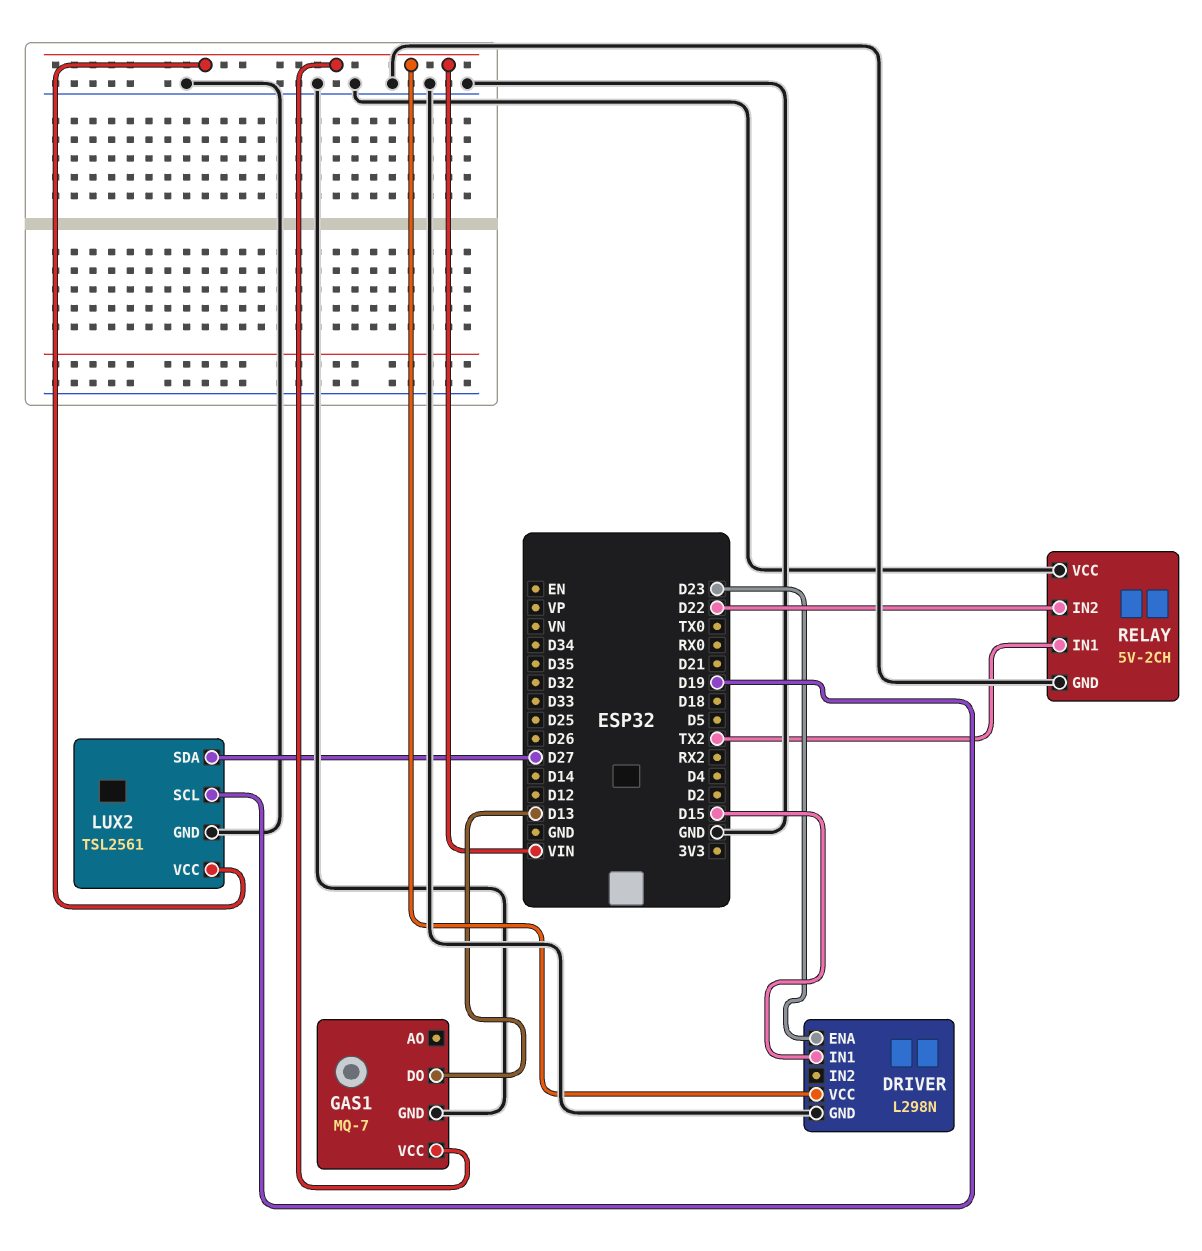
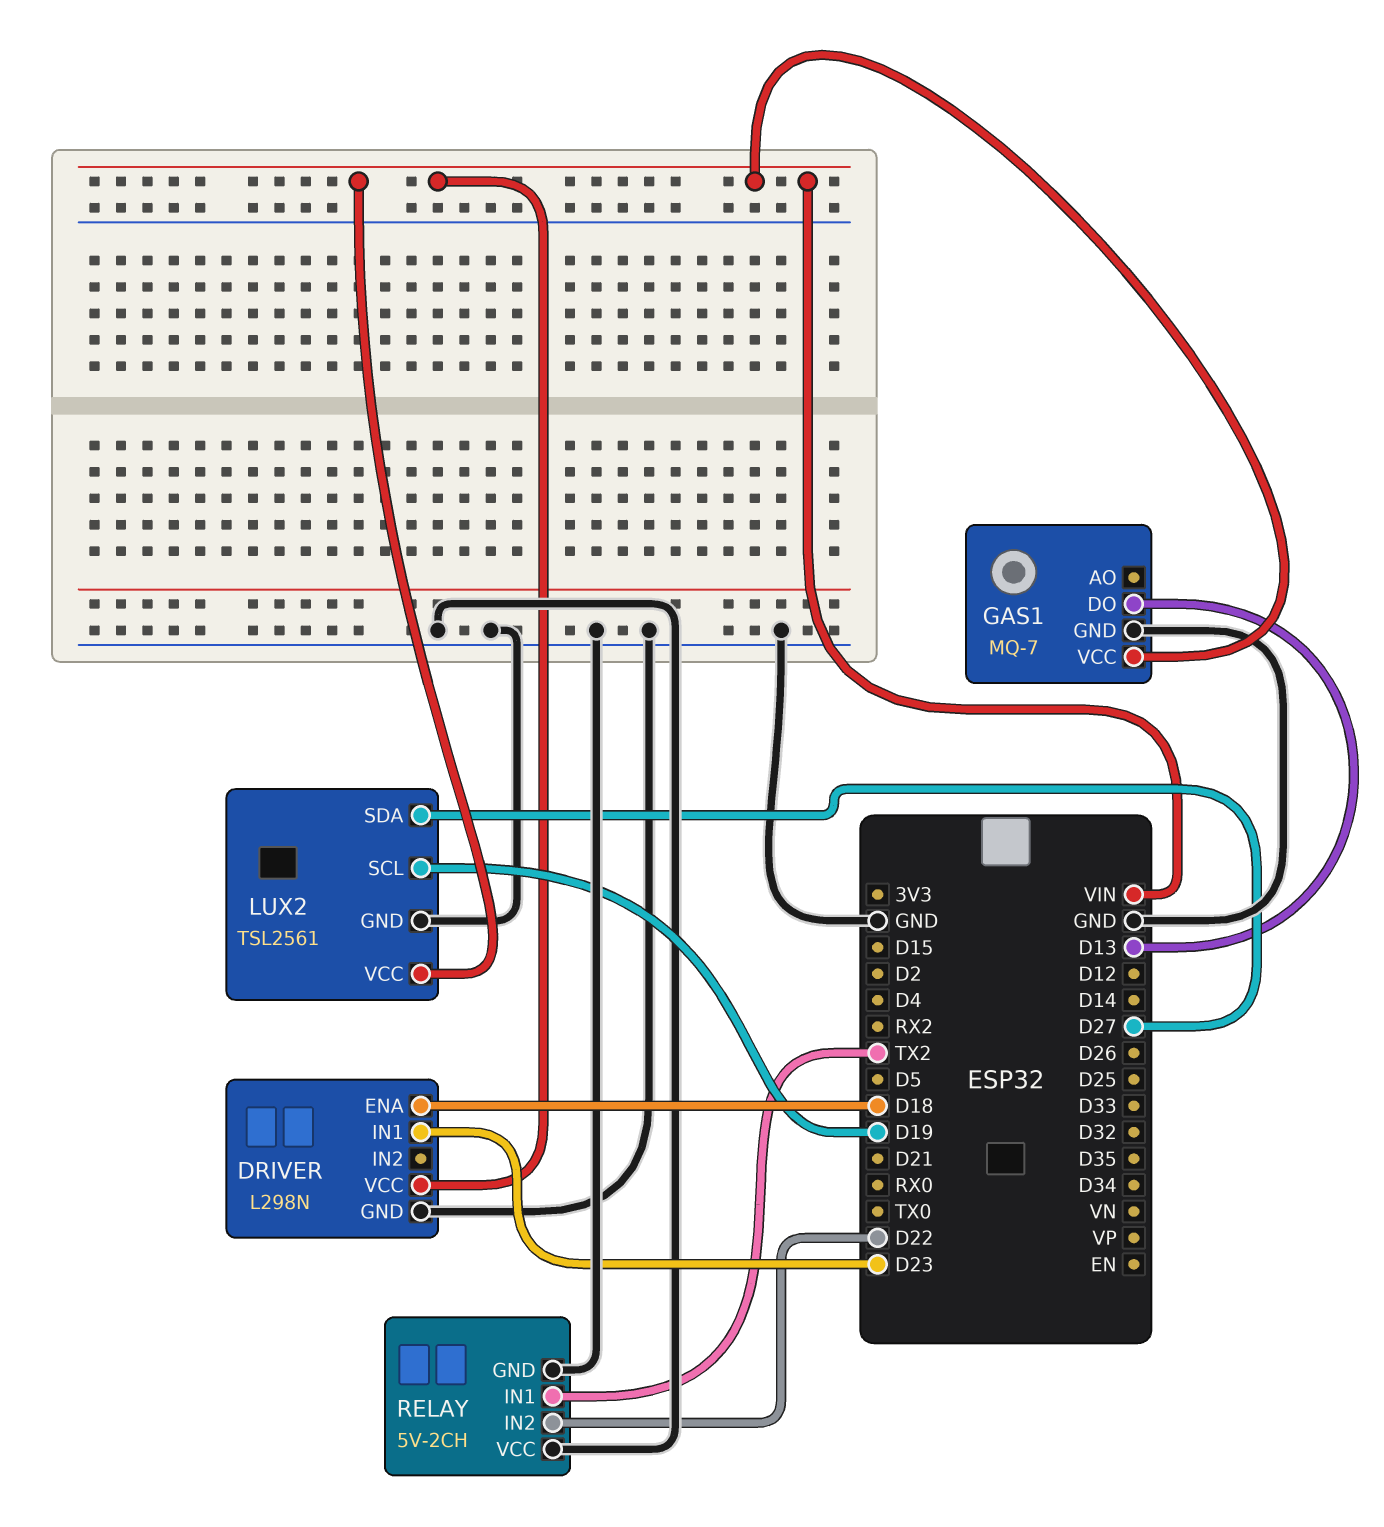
DRIVER pin ENA: D23 -> D18
DRIVER pin IN1: D15 -> D23

